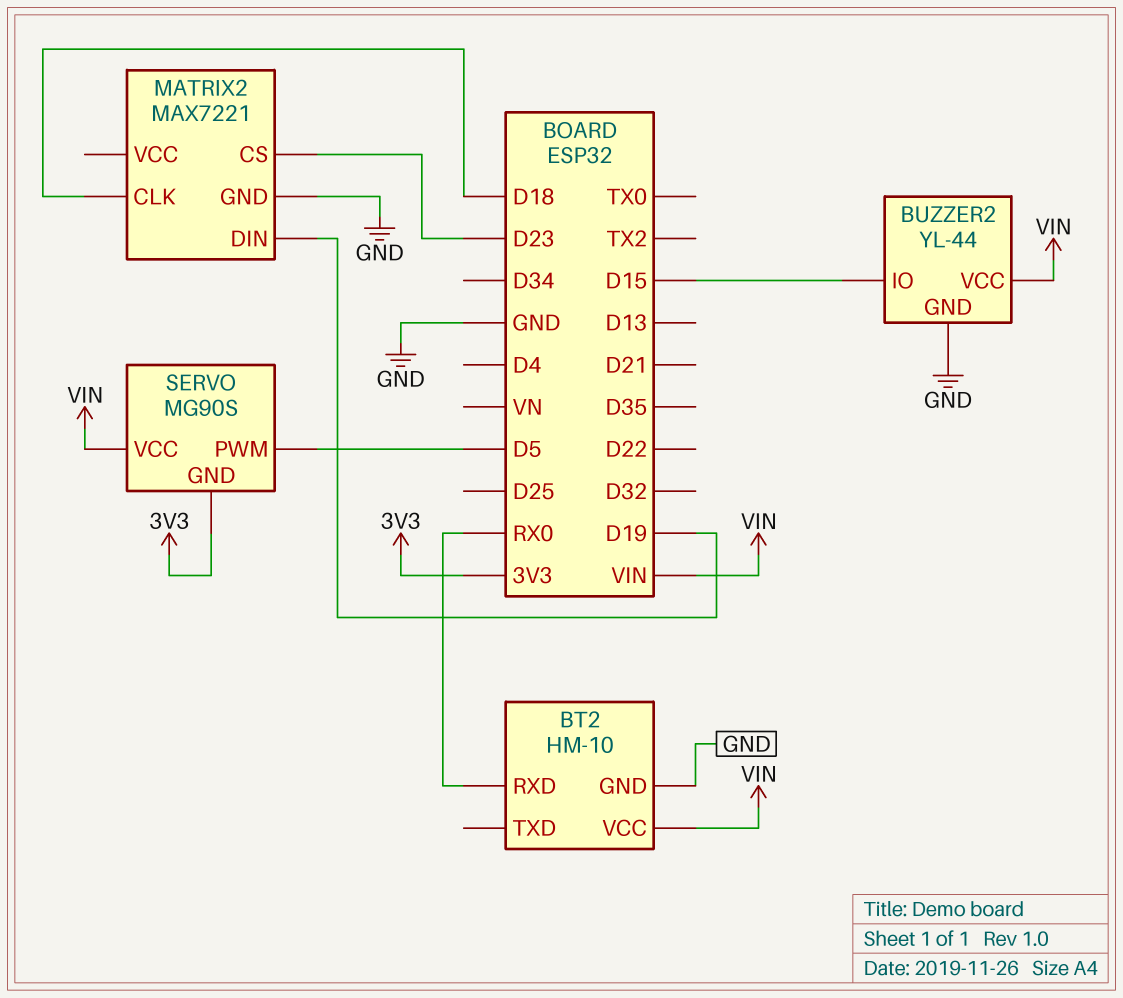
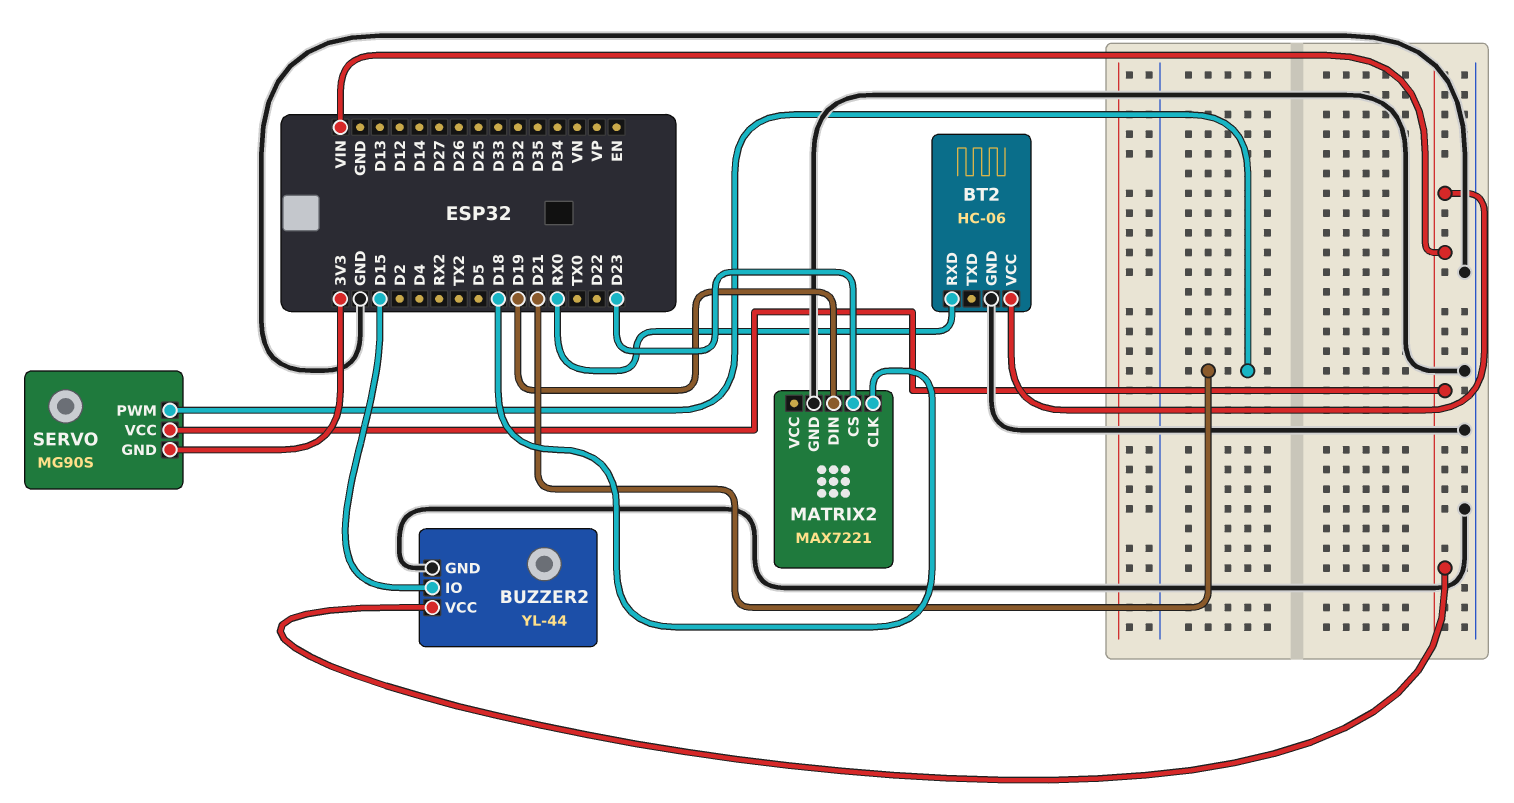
BT2: HM-10 -> HC-06
SERVO pin PWM: D5 -> D21

